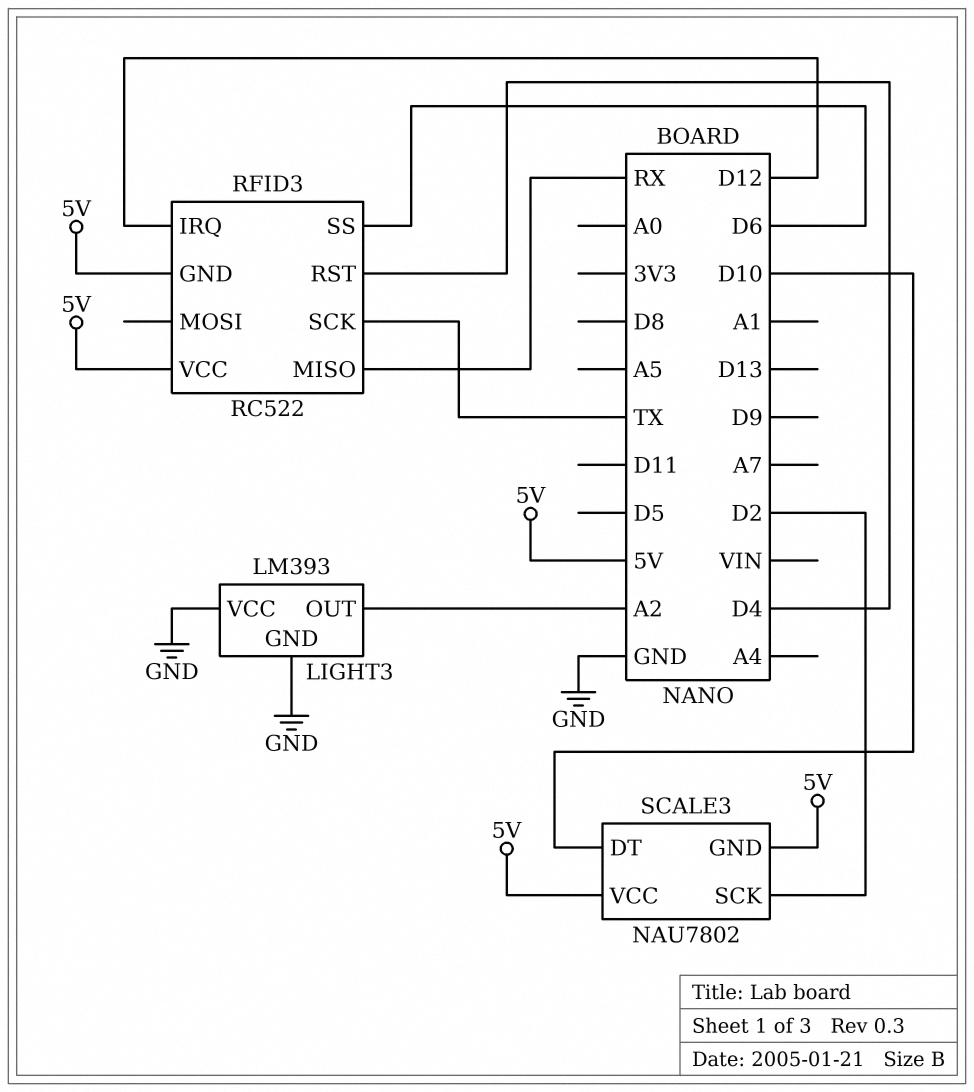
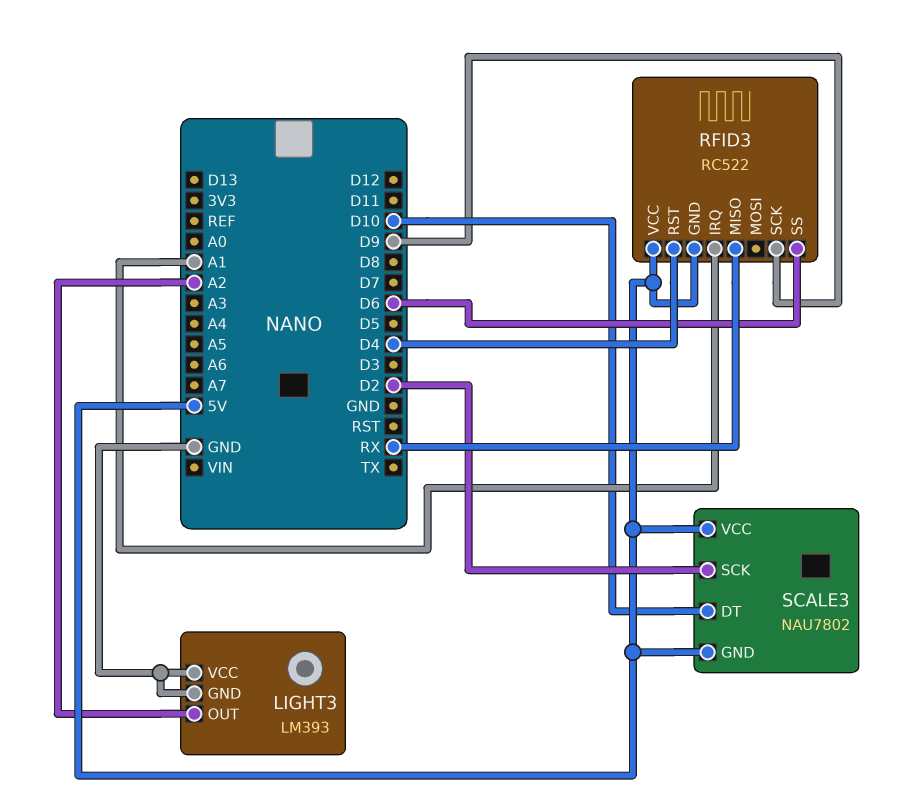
RFID3 pin IRQ: D12 -> A1
RFID3 pin SCK: TX -> D9

